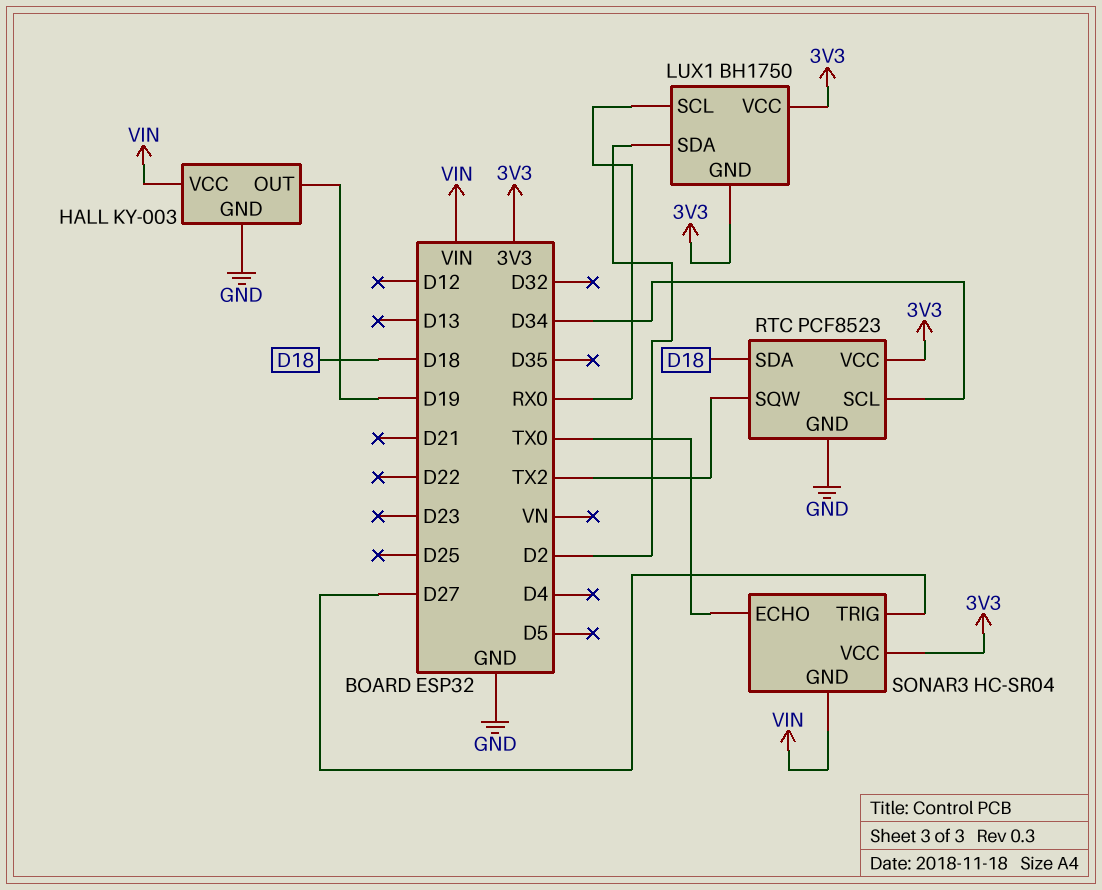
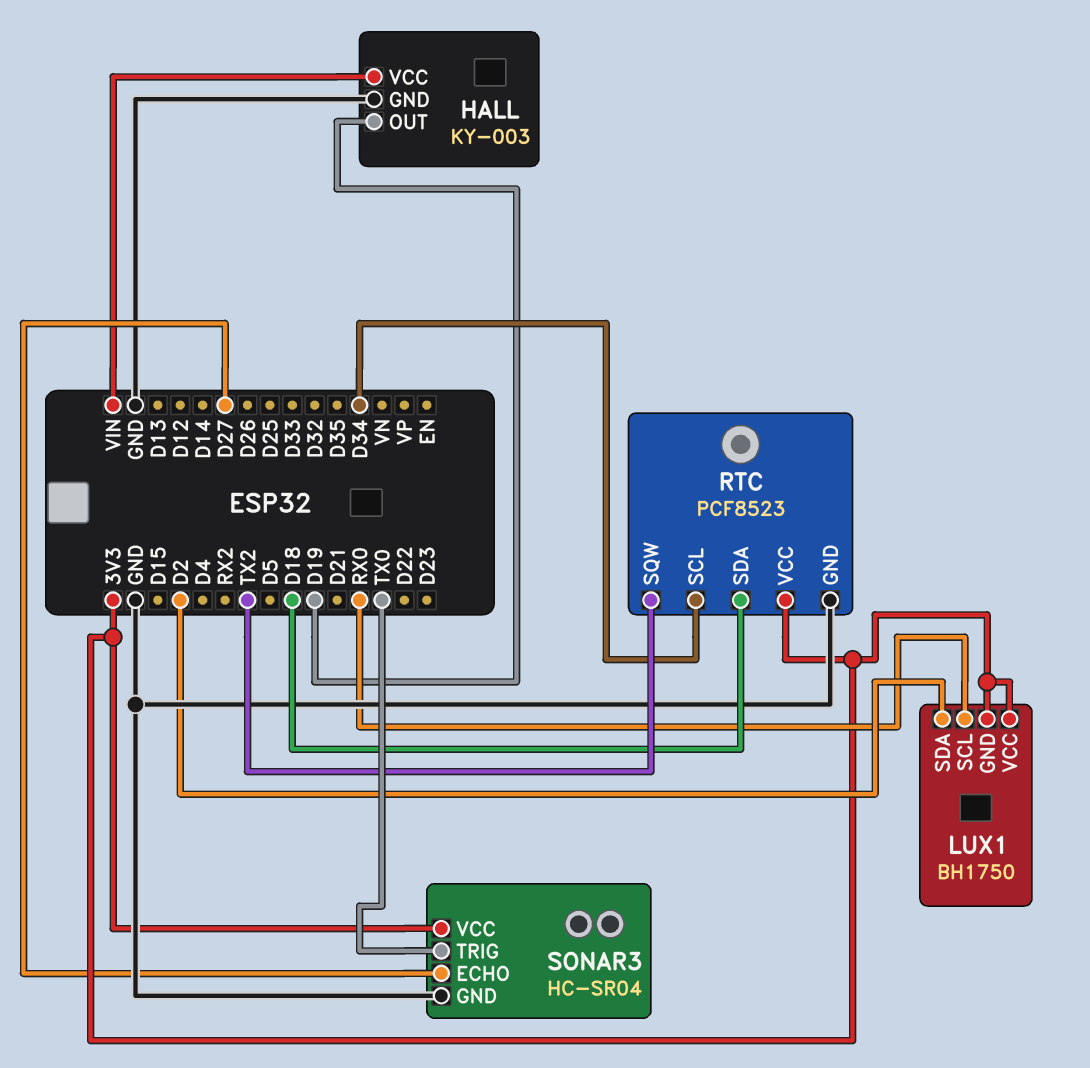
SONAR3 pin ECHO: TX0 -> D27
SONAR3 pin GND: VIN -> GND
SONAR3 pin TRIG: D27 -> TX0

